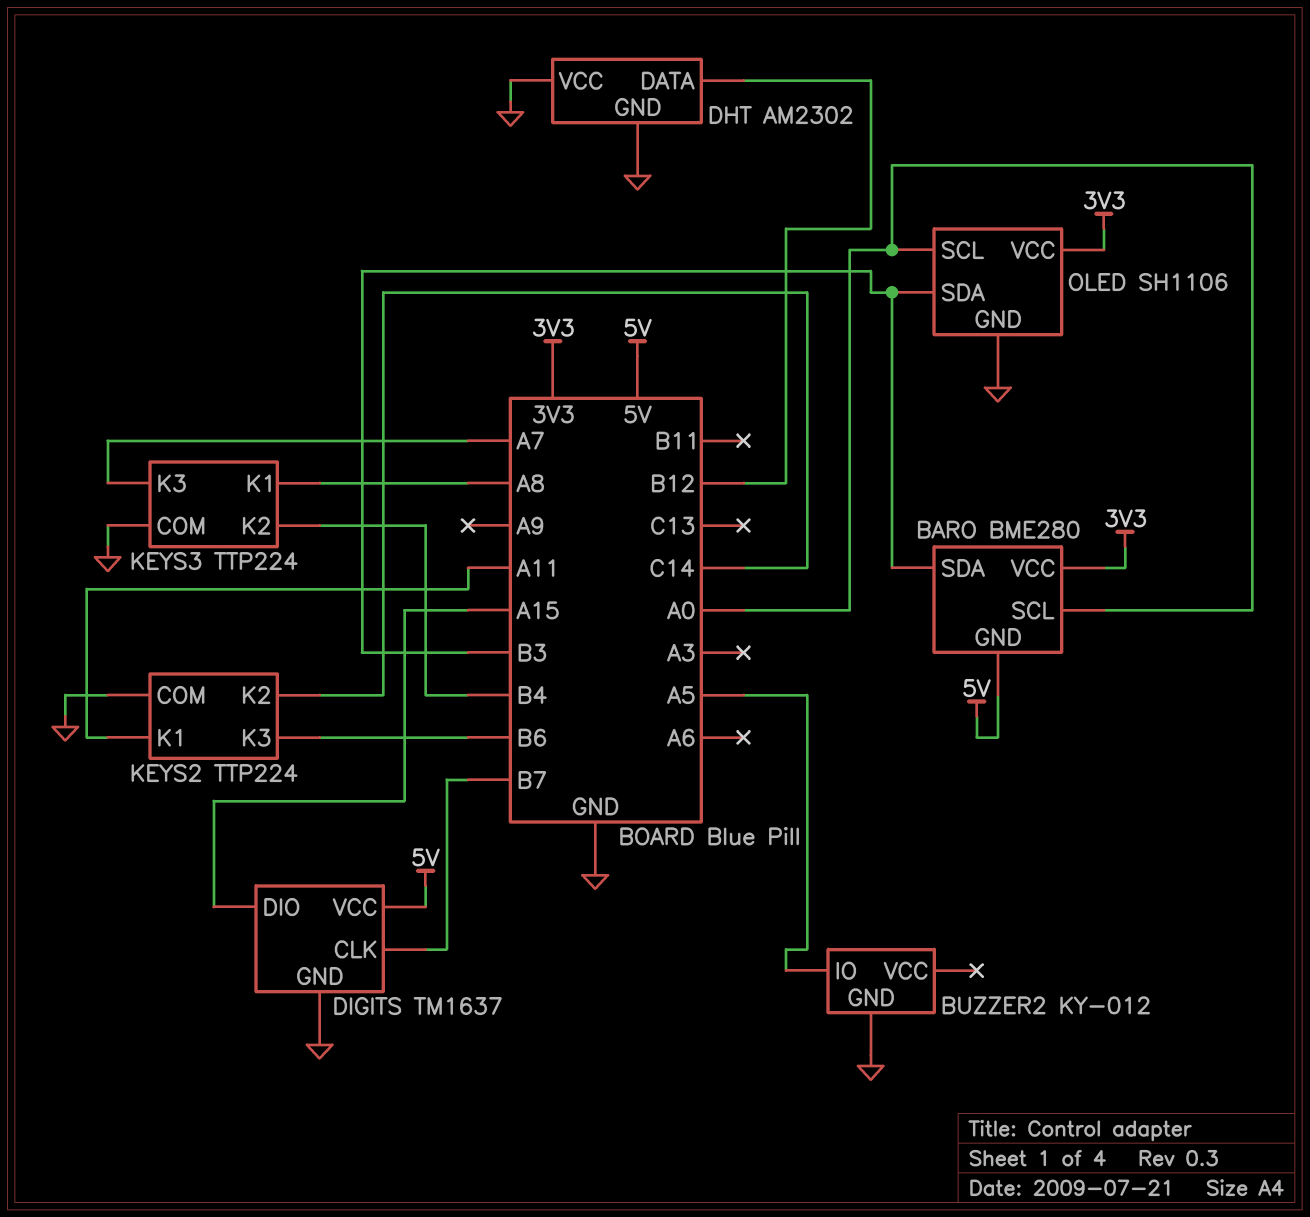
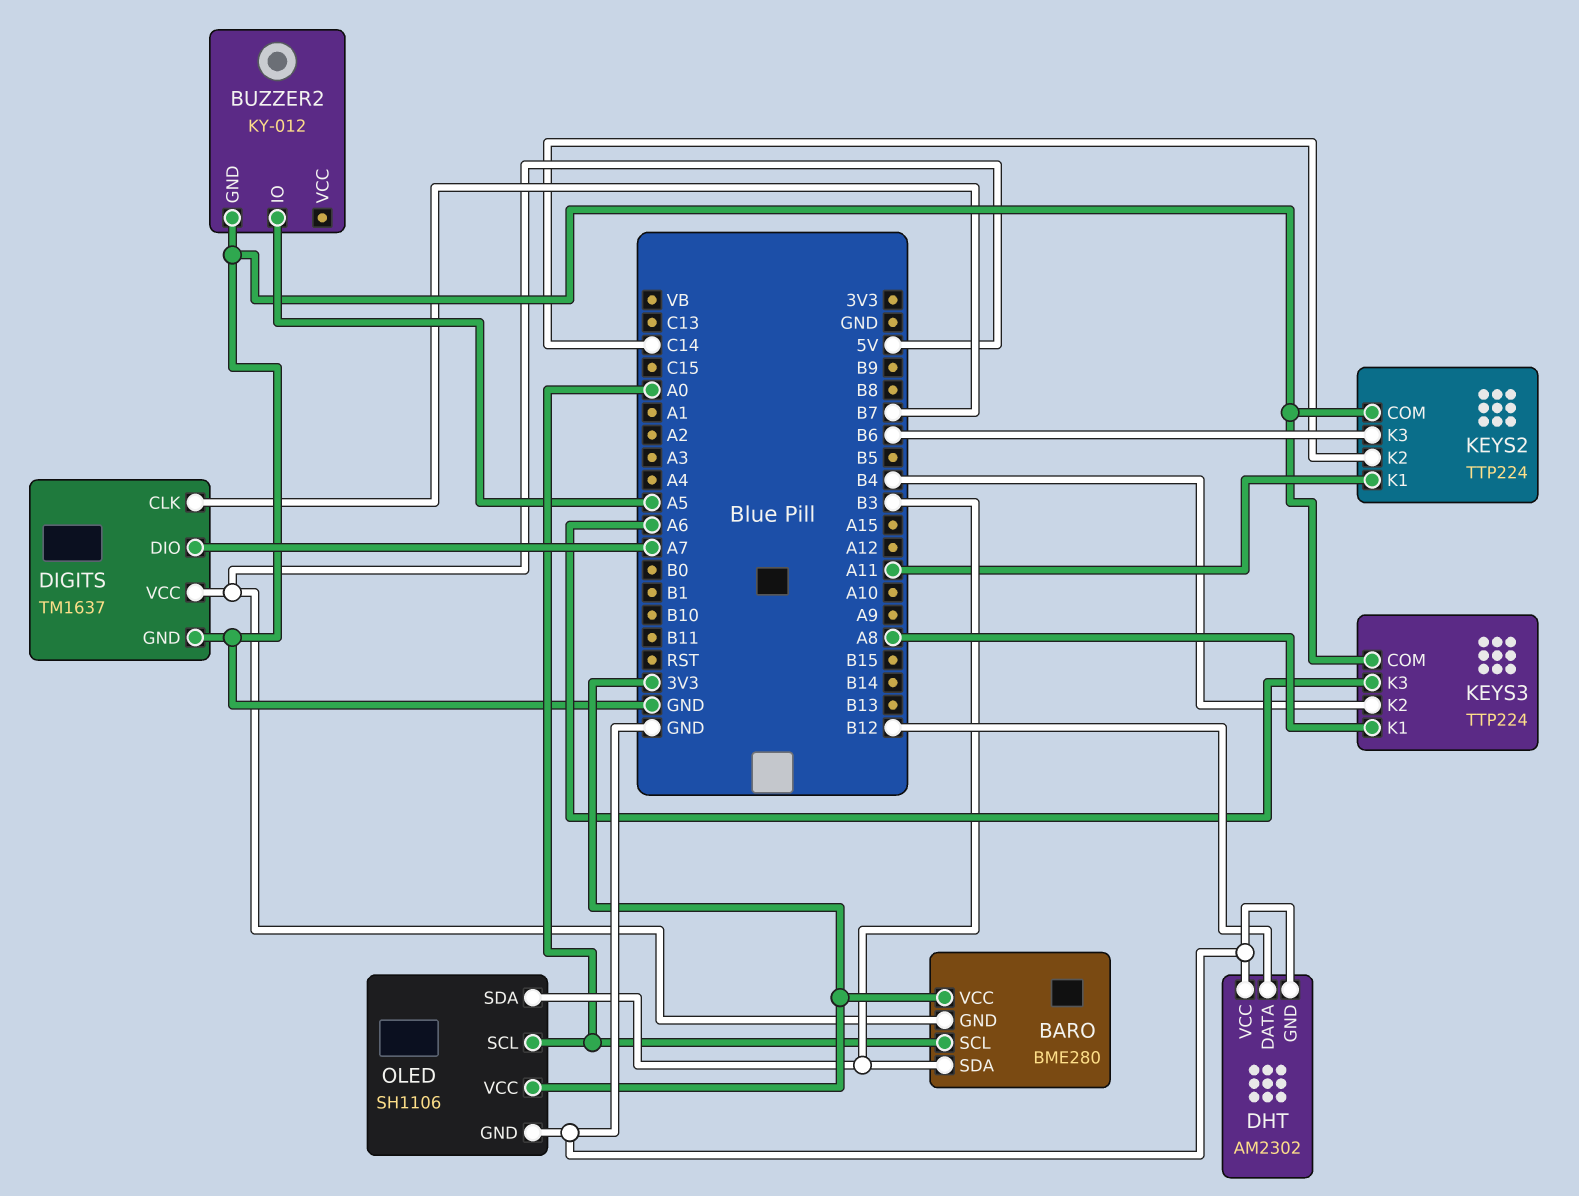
DIGITS pin DIO: A15 -> A7
KEYS3 pin K3: A7 -> A6

